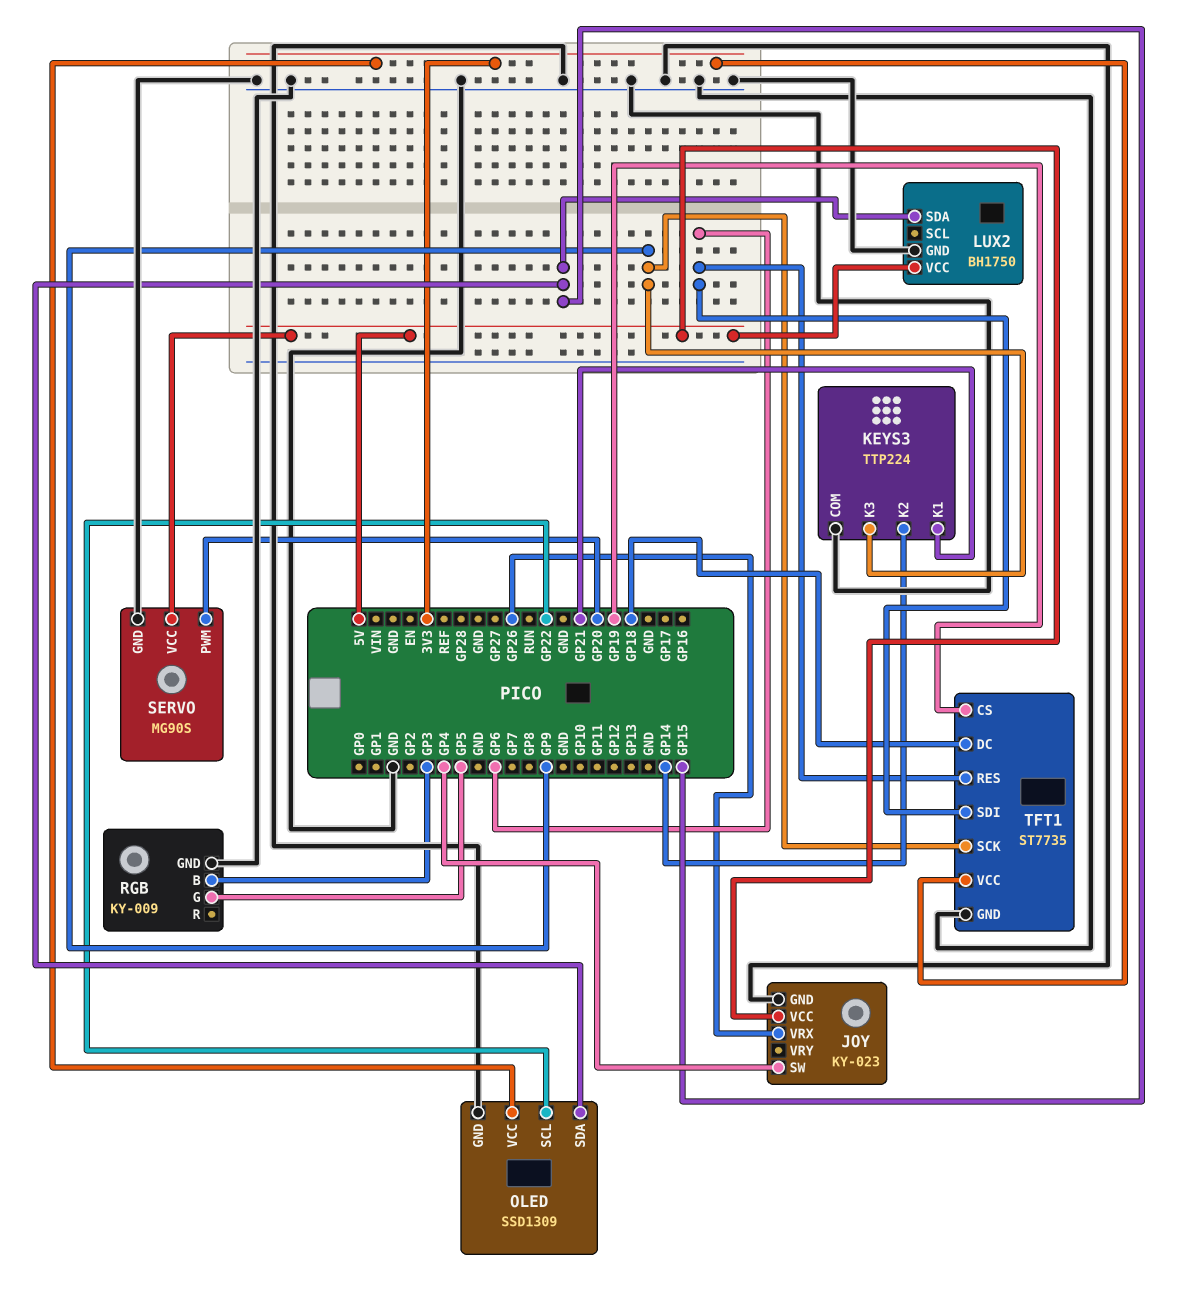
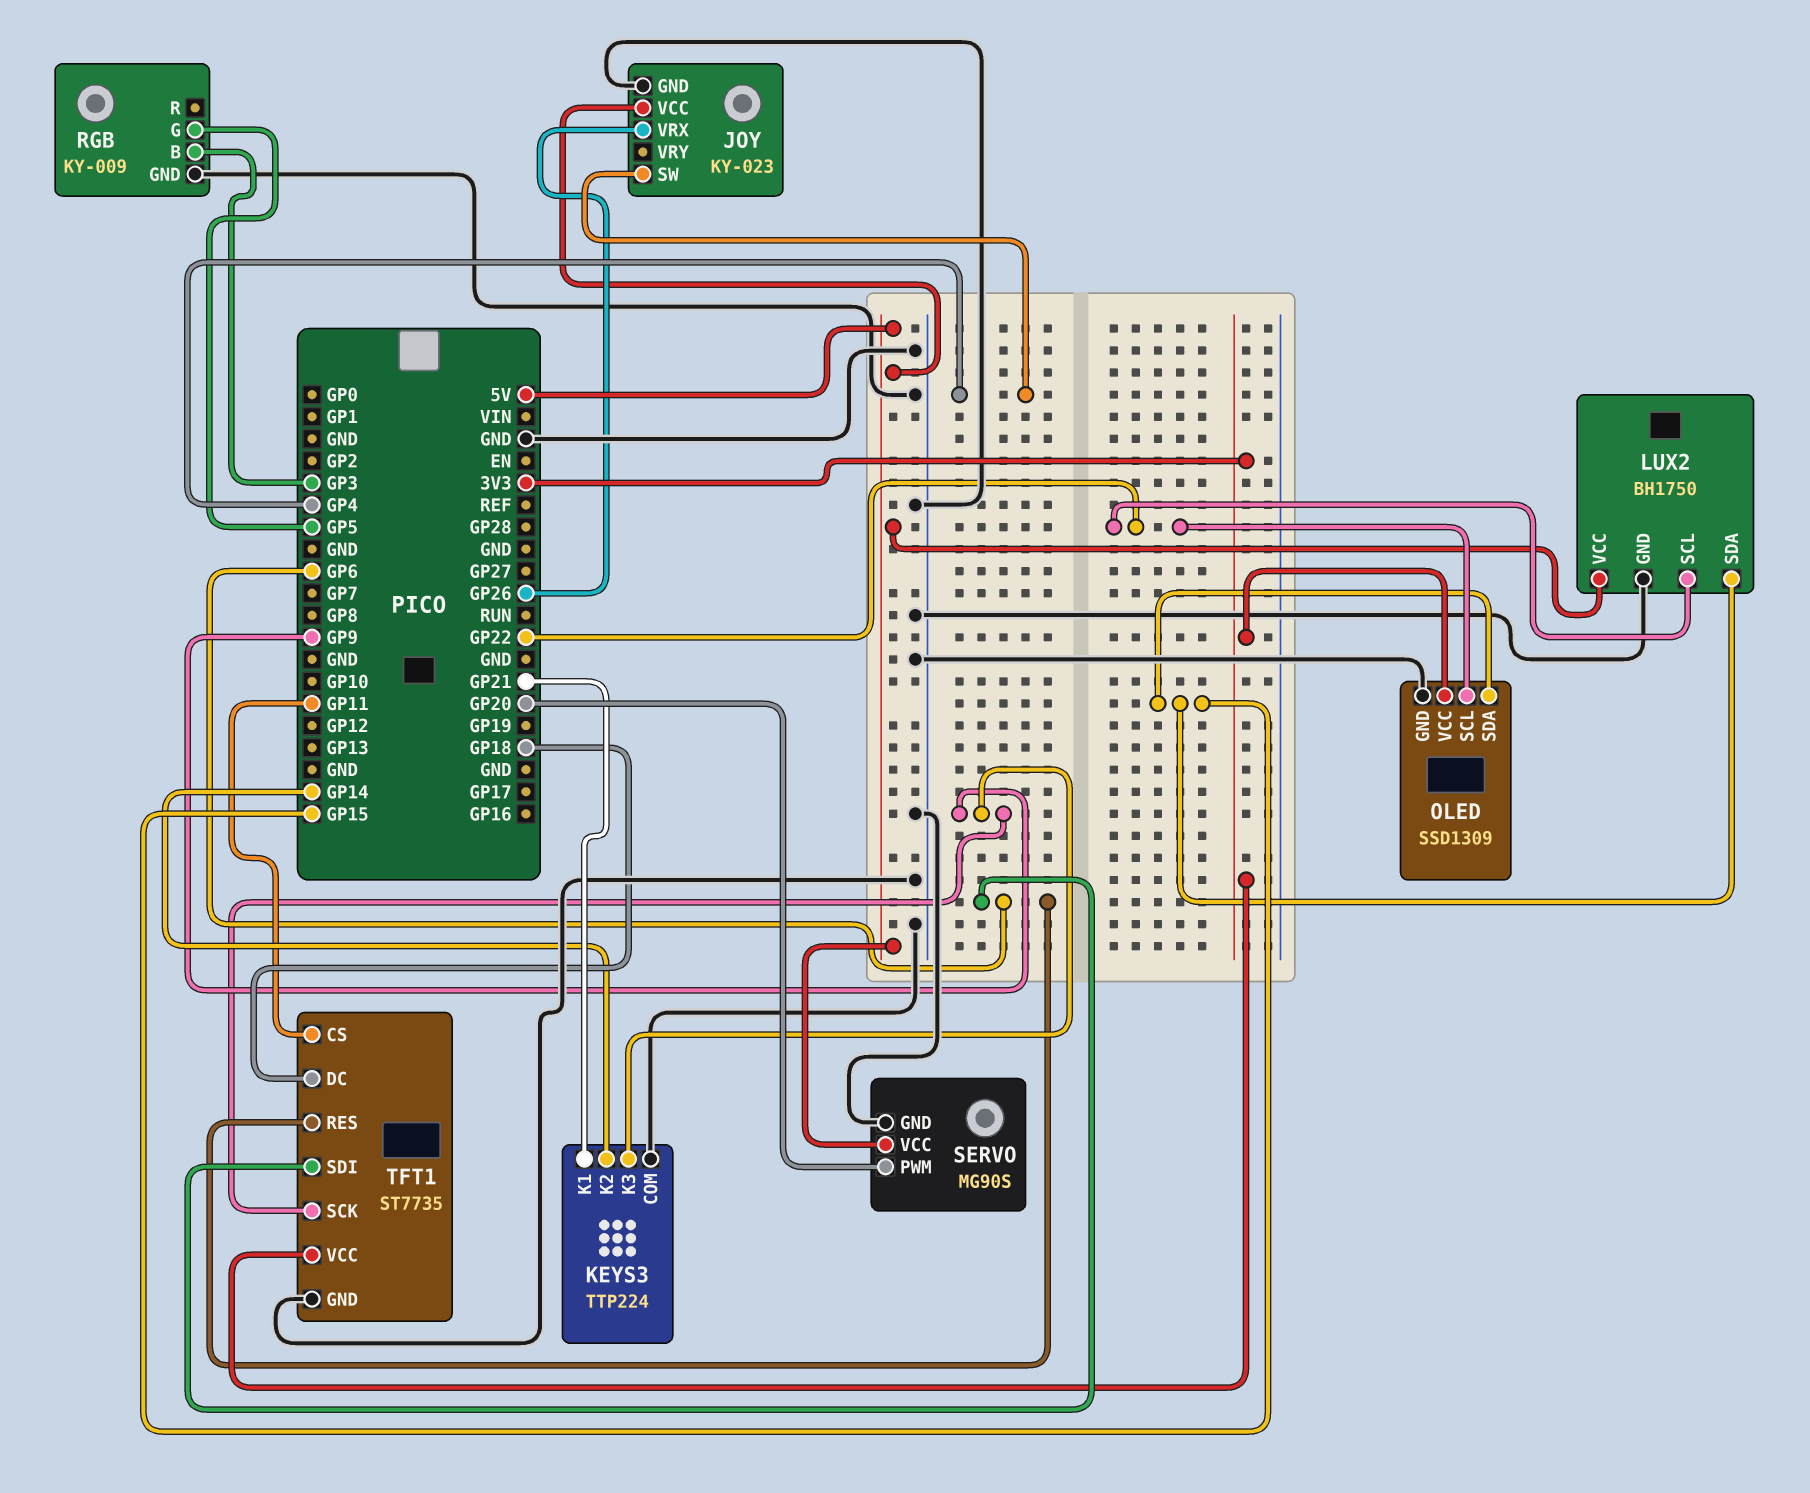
LUX2 pin SCL: none -> GP22
TFT1 pin CS: GP19 -> GP11

